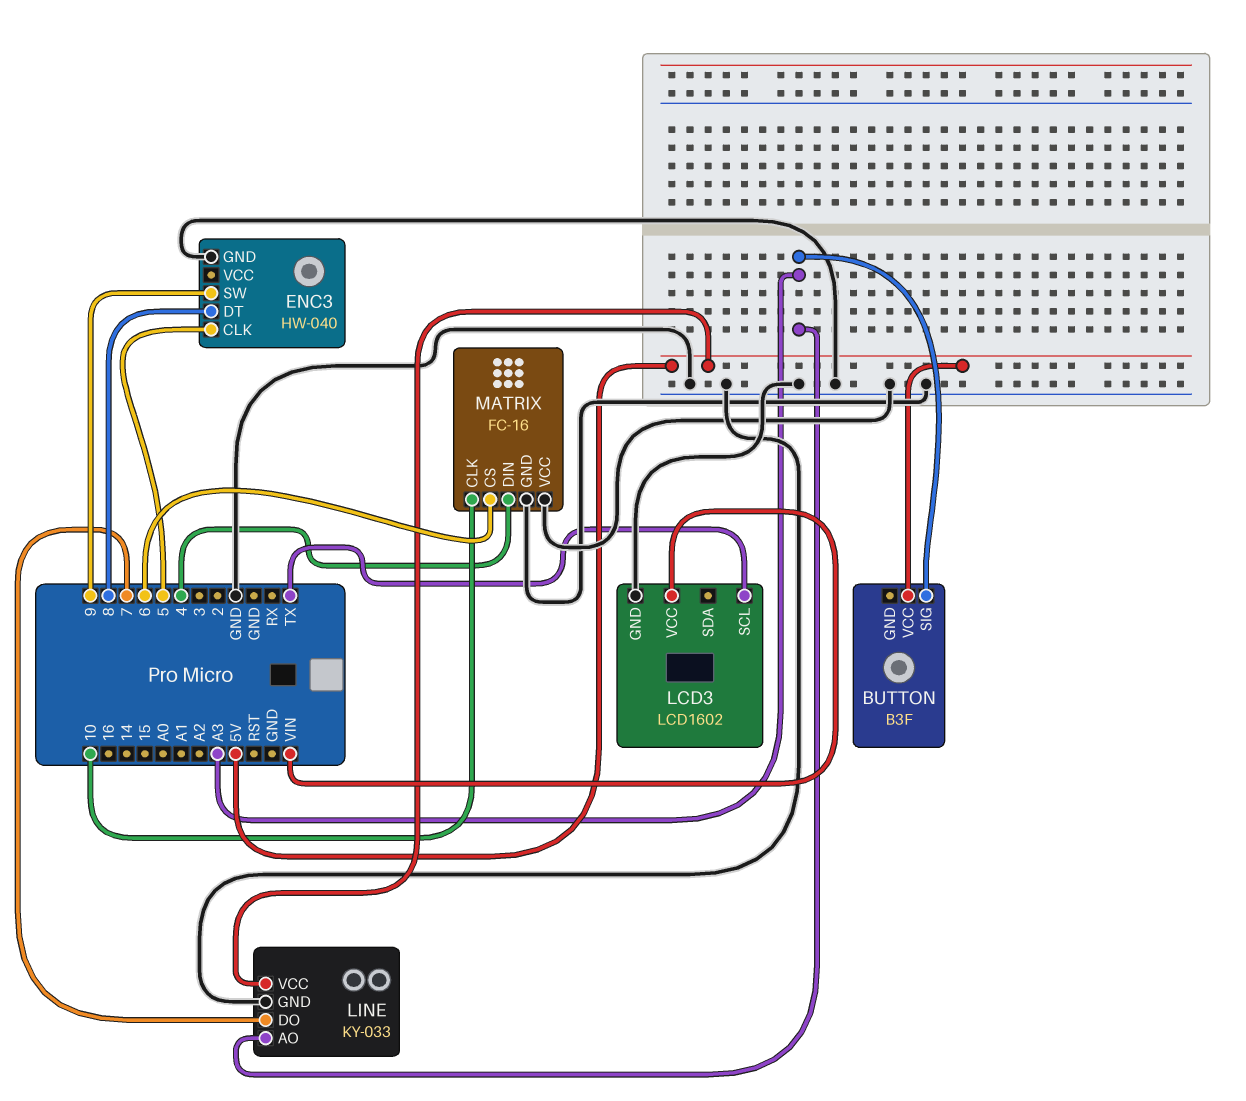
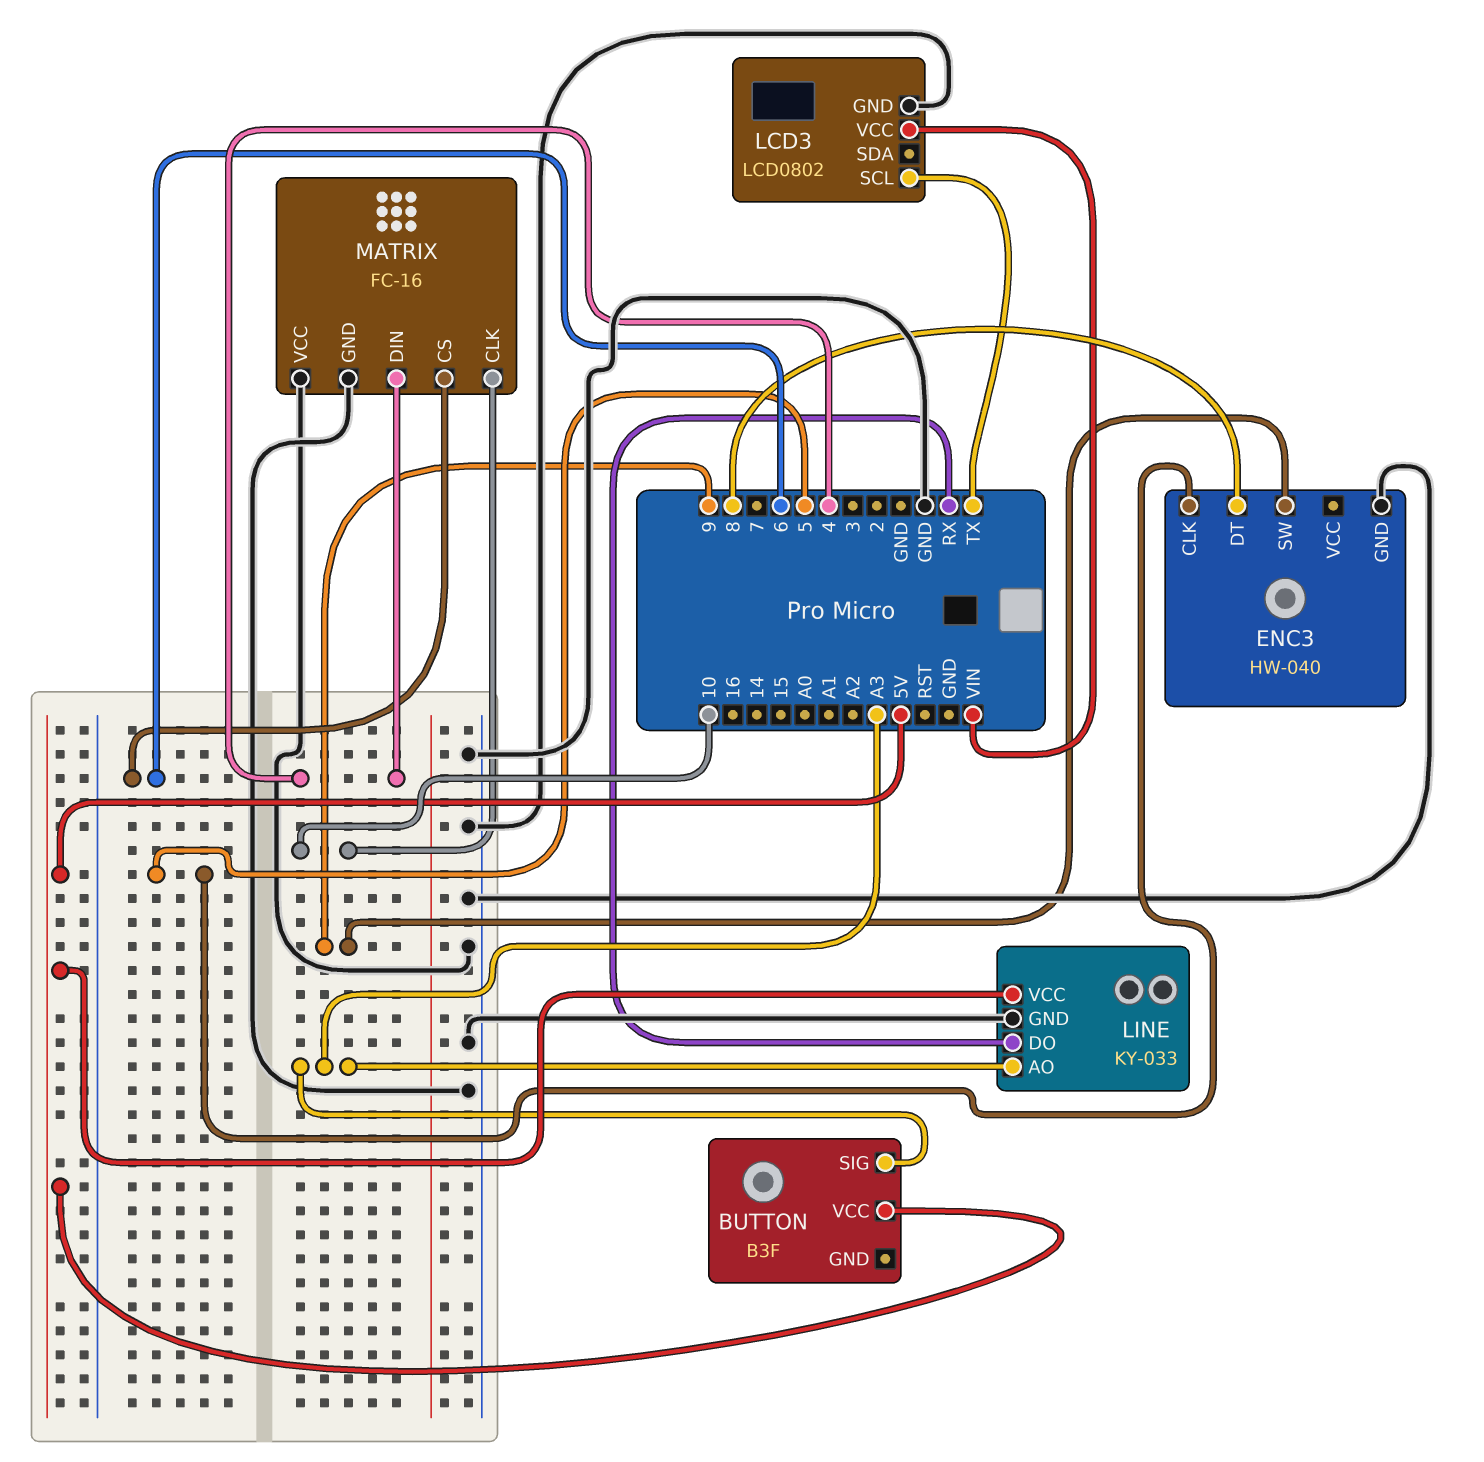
LCD3: LCD1602 -> LCD0802
LINE pin DO: 7 -> RX

